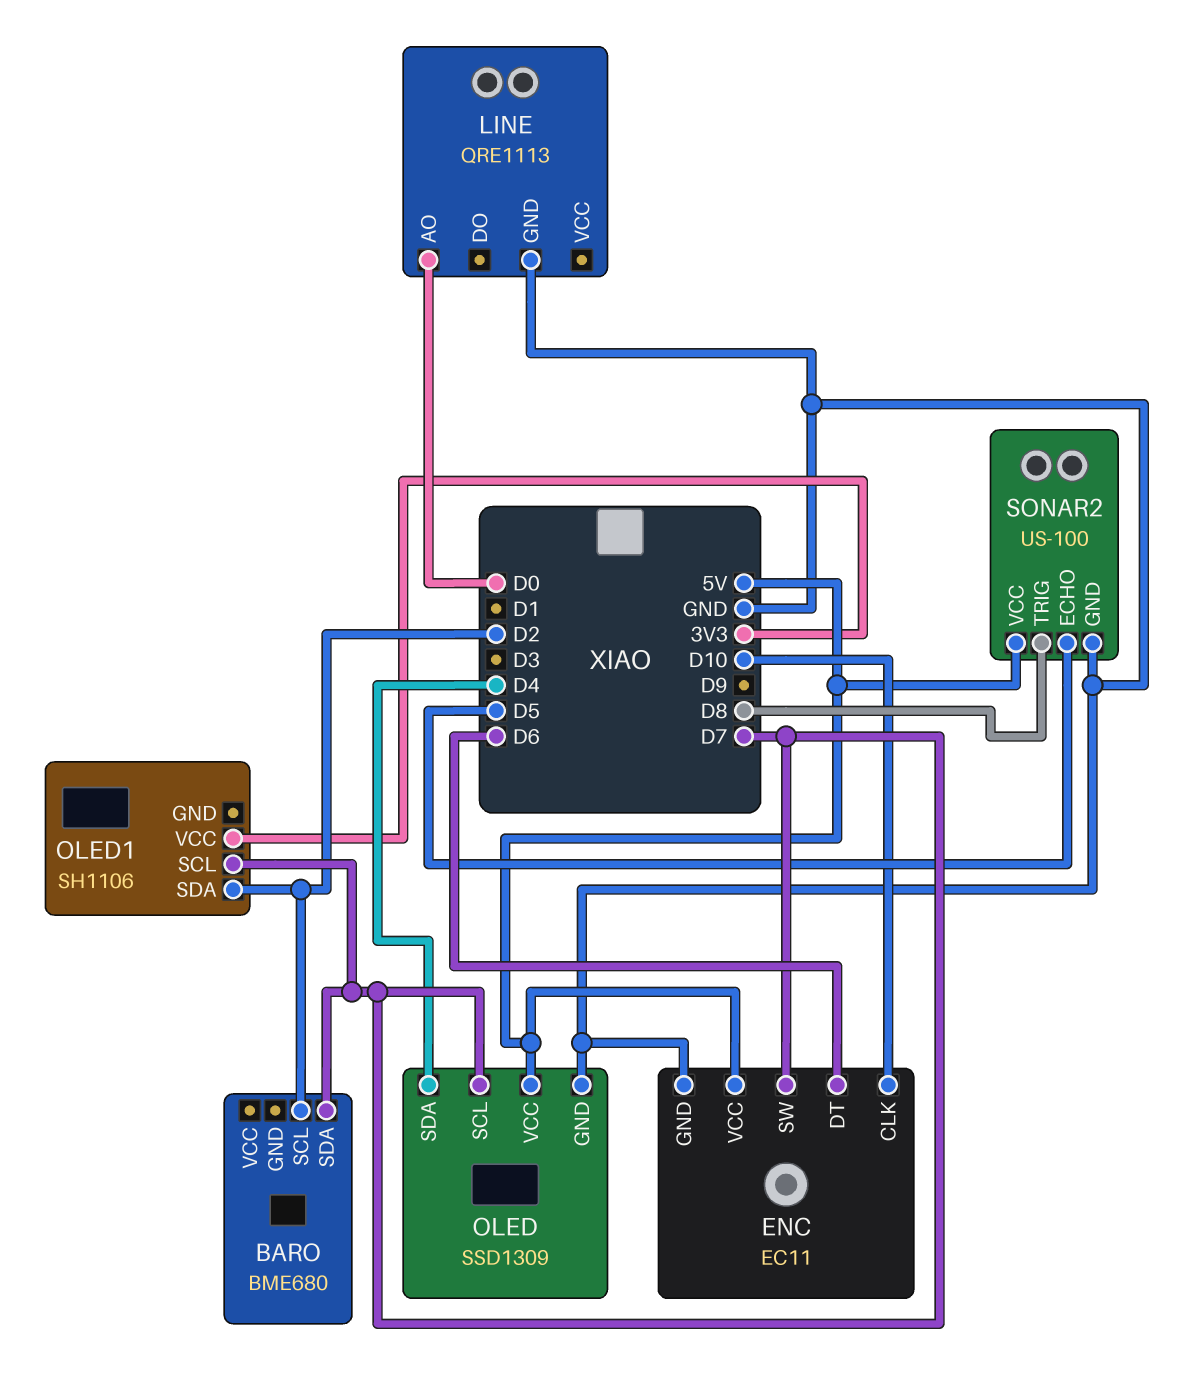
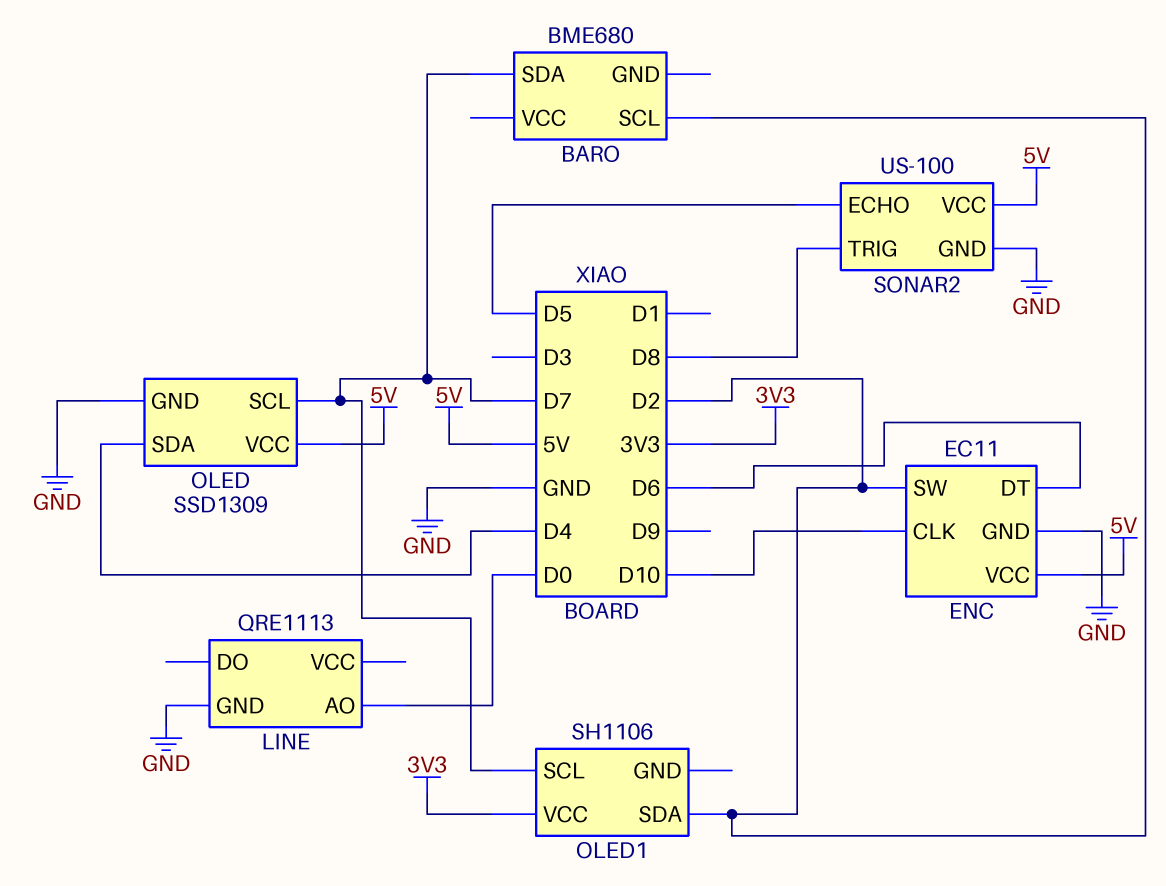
ENC pin SW: D7 -> D2

